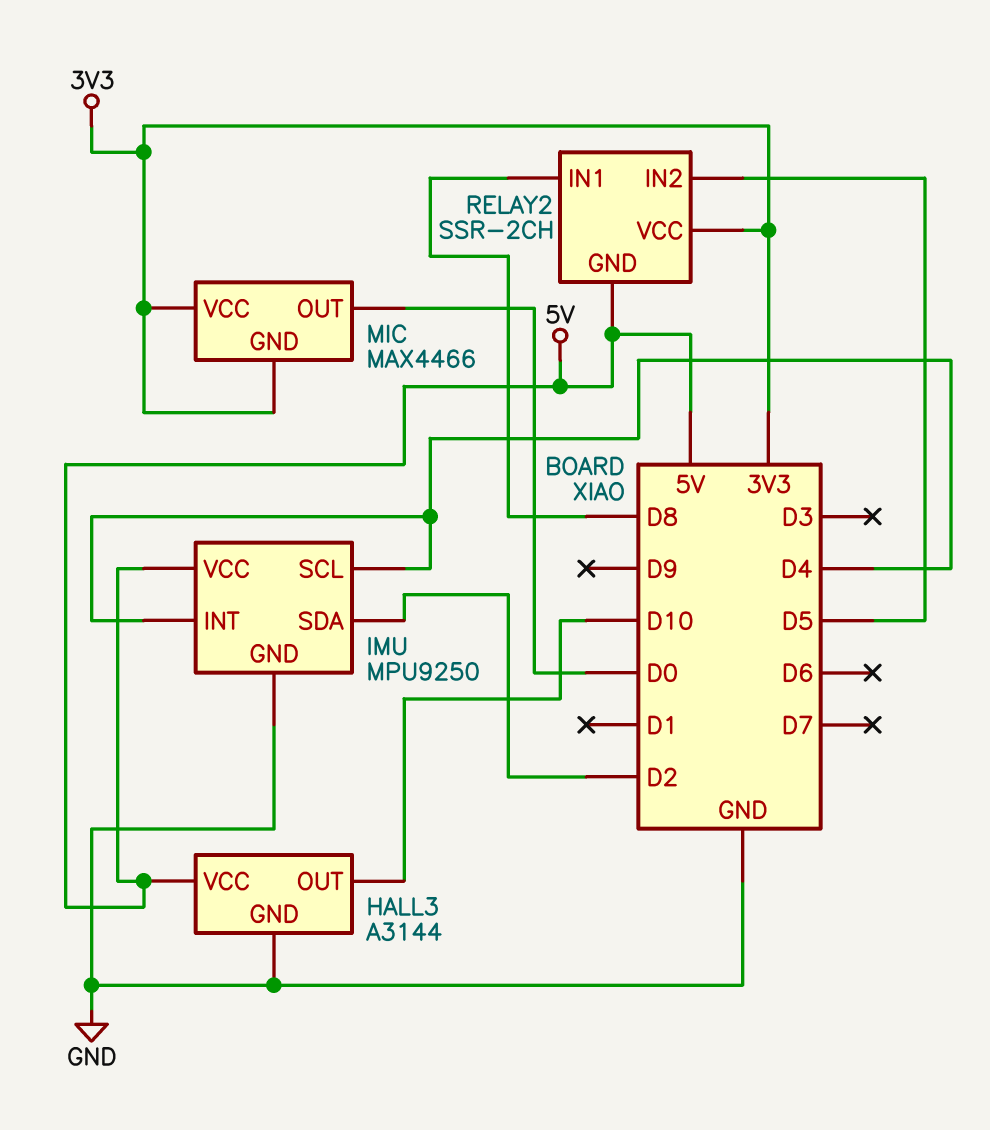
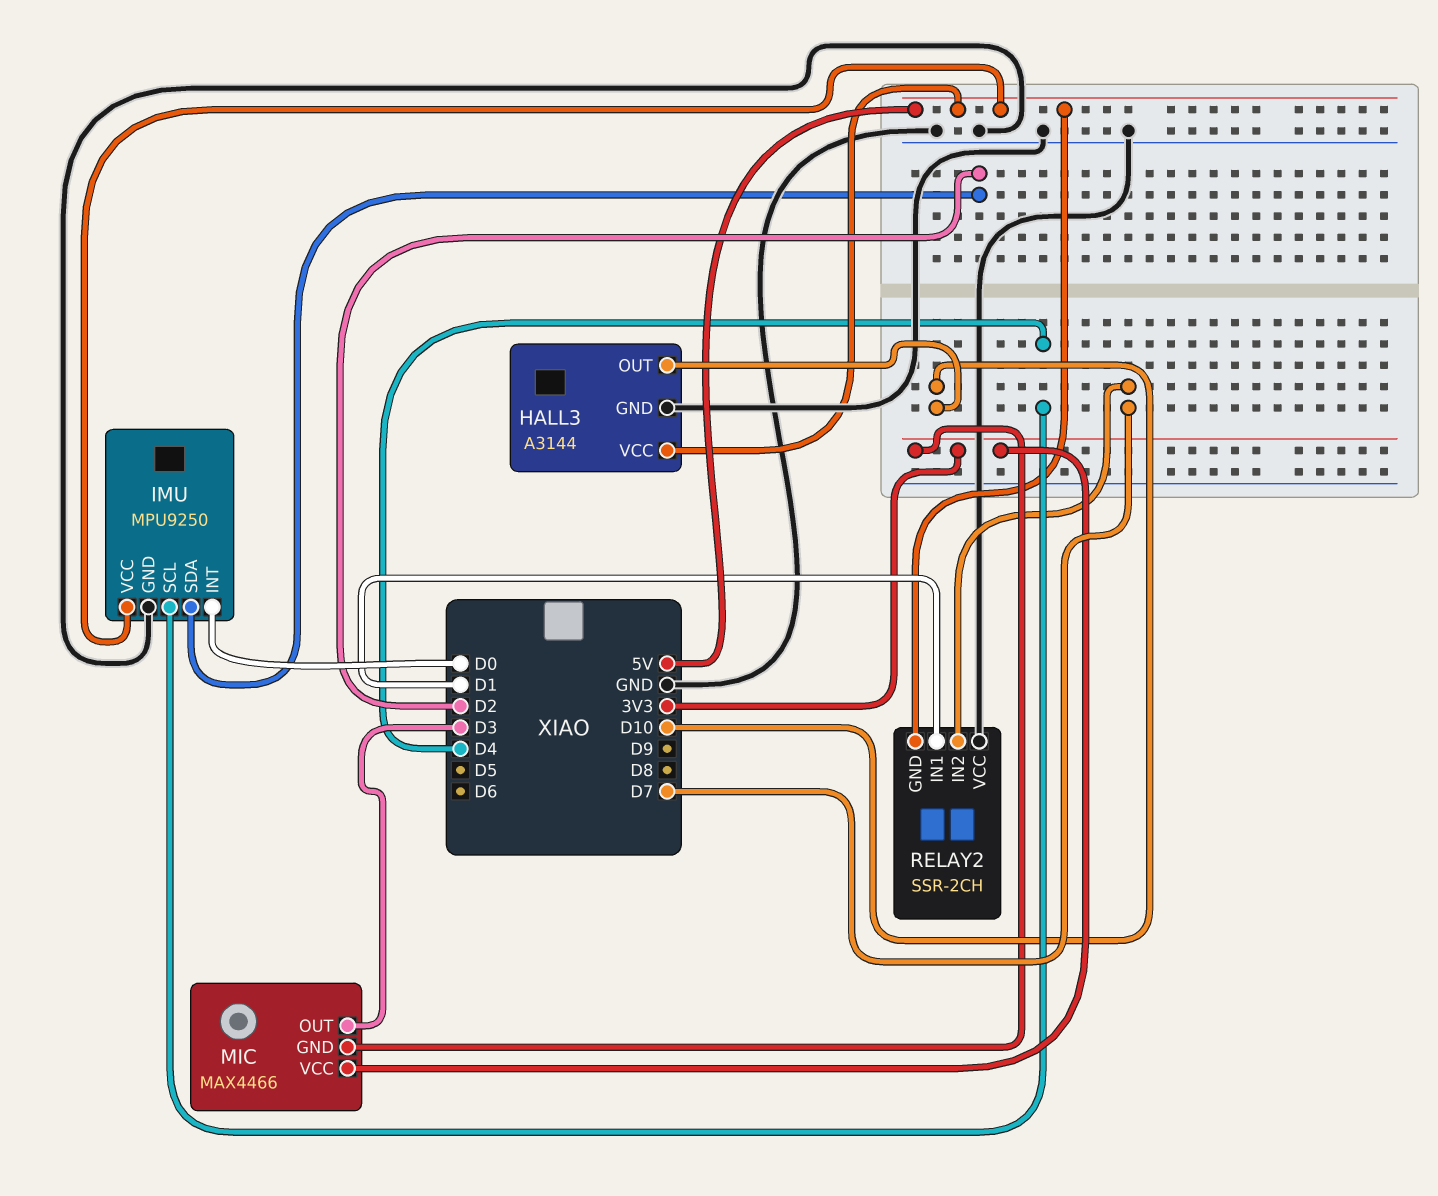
IMU pin INT: D4 -> D0
MIC pin OUT: D0 -> D3
RELAY2 pin IN1: D8 -> D1
RELAY2 pin IN2: D5 -> D7
RELAY2 pin VCC: 3V3 -> GND

